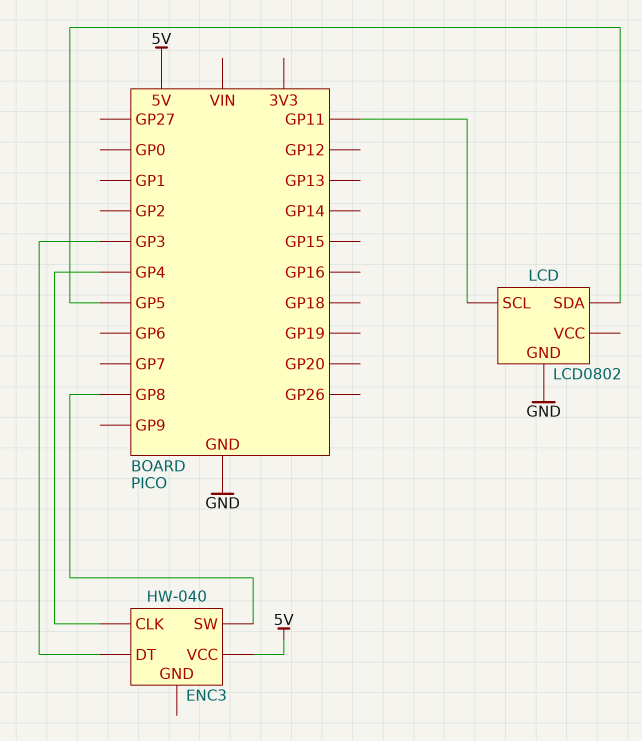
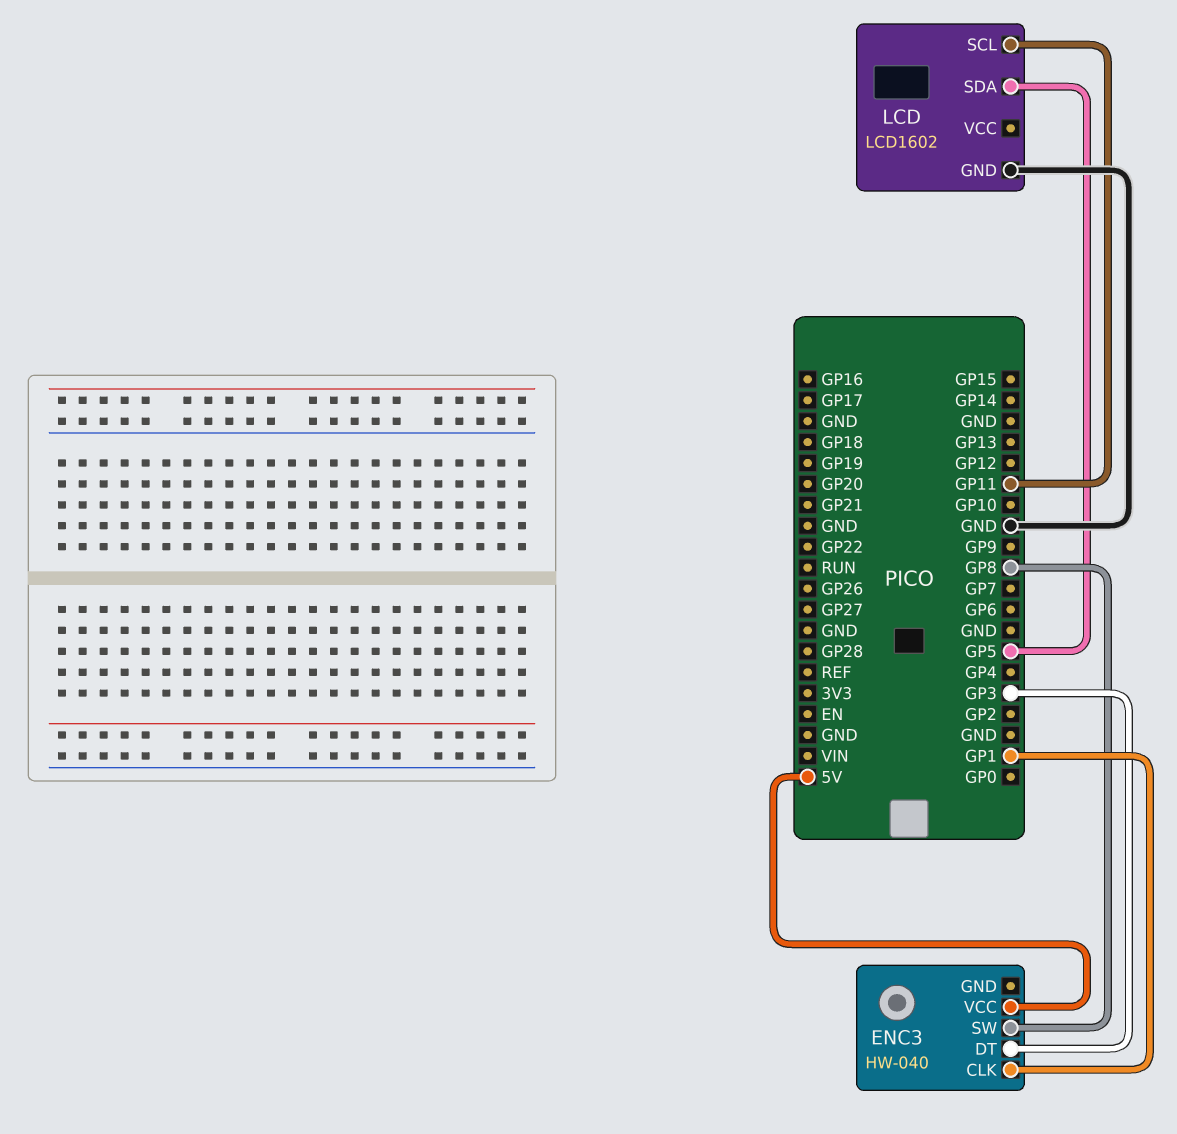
ENC3 pin CLK: GP4 -> GP1
LCD: LCD0802 -> LCD1602

